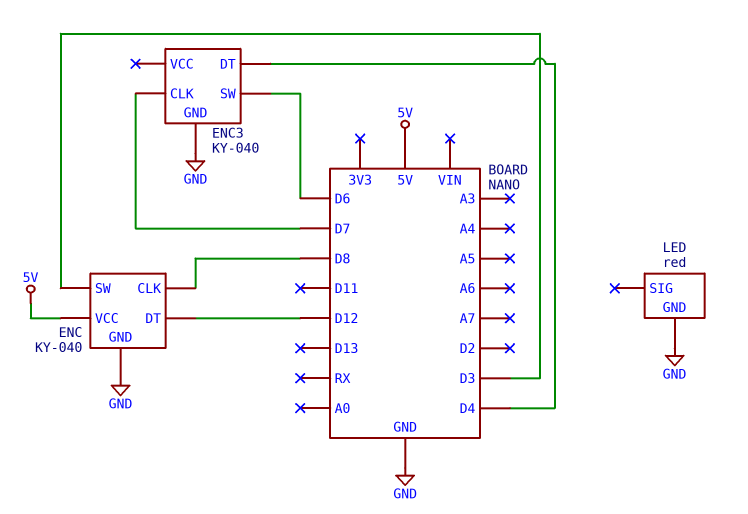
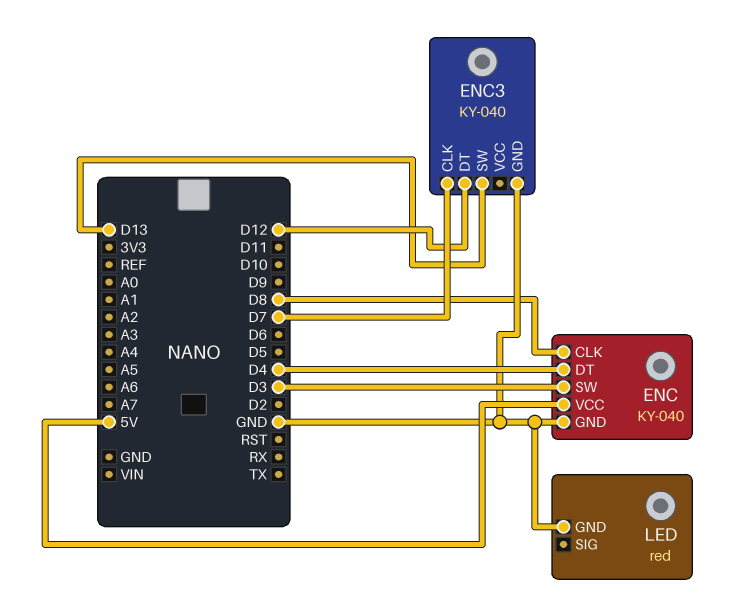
ENC pin DT: D12 -> D4
ENC3 pin DT: D4 -> D12
ENC3 pin SW: D6 -> D13

